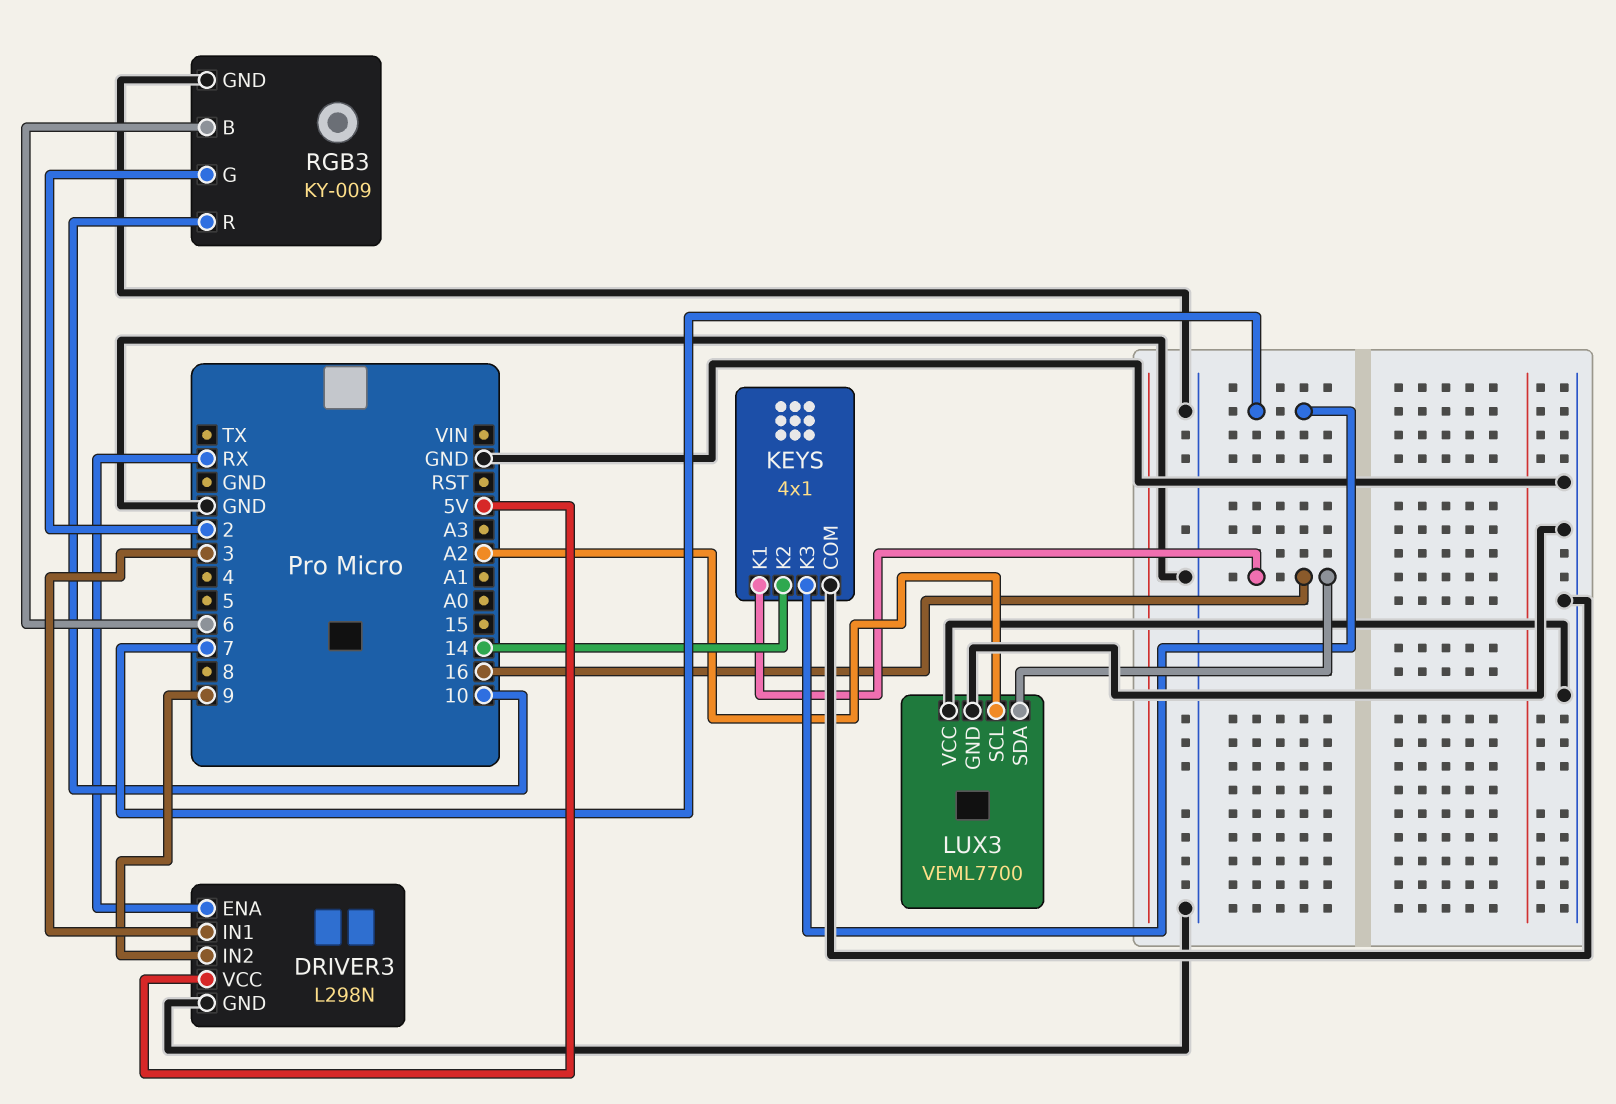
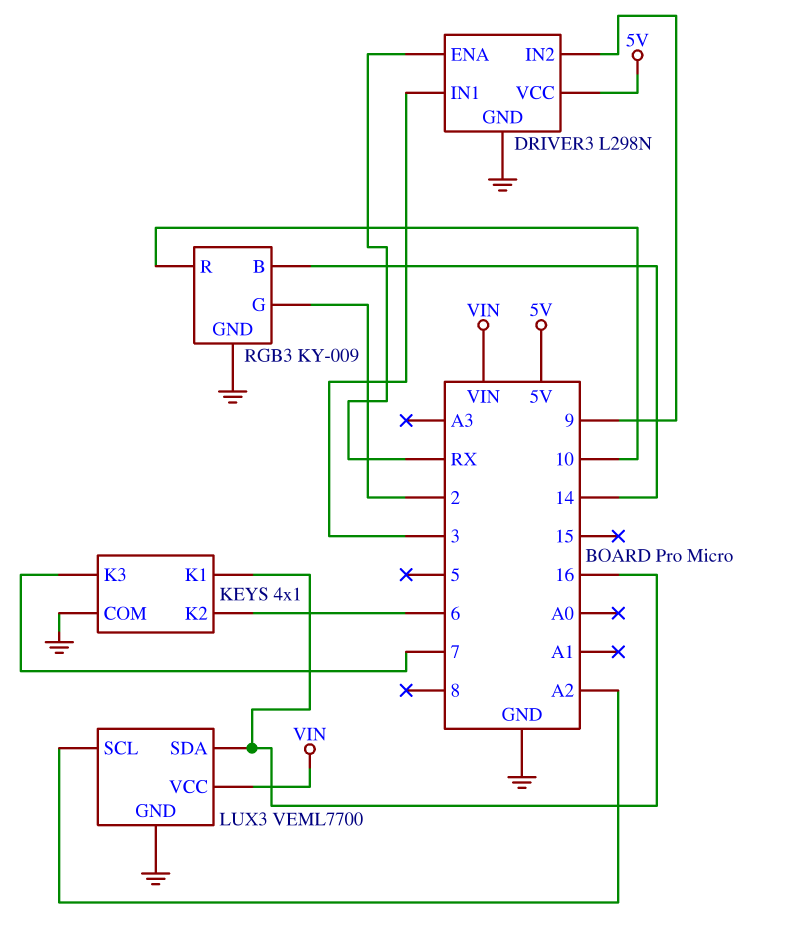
KEYS pin K2: 14 -> 6
LUX3 pin VCC: GND -> VIN
RGB3 pin B: 6 -> 14

